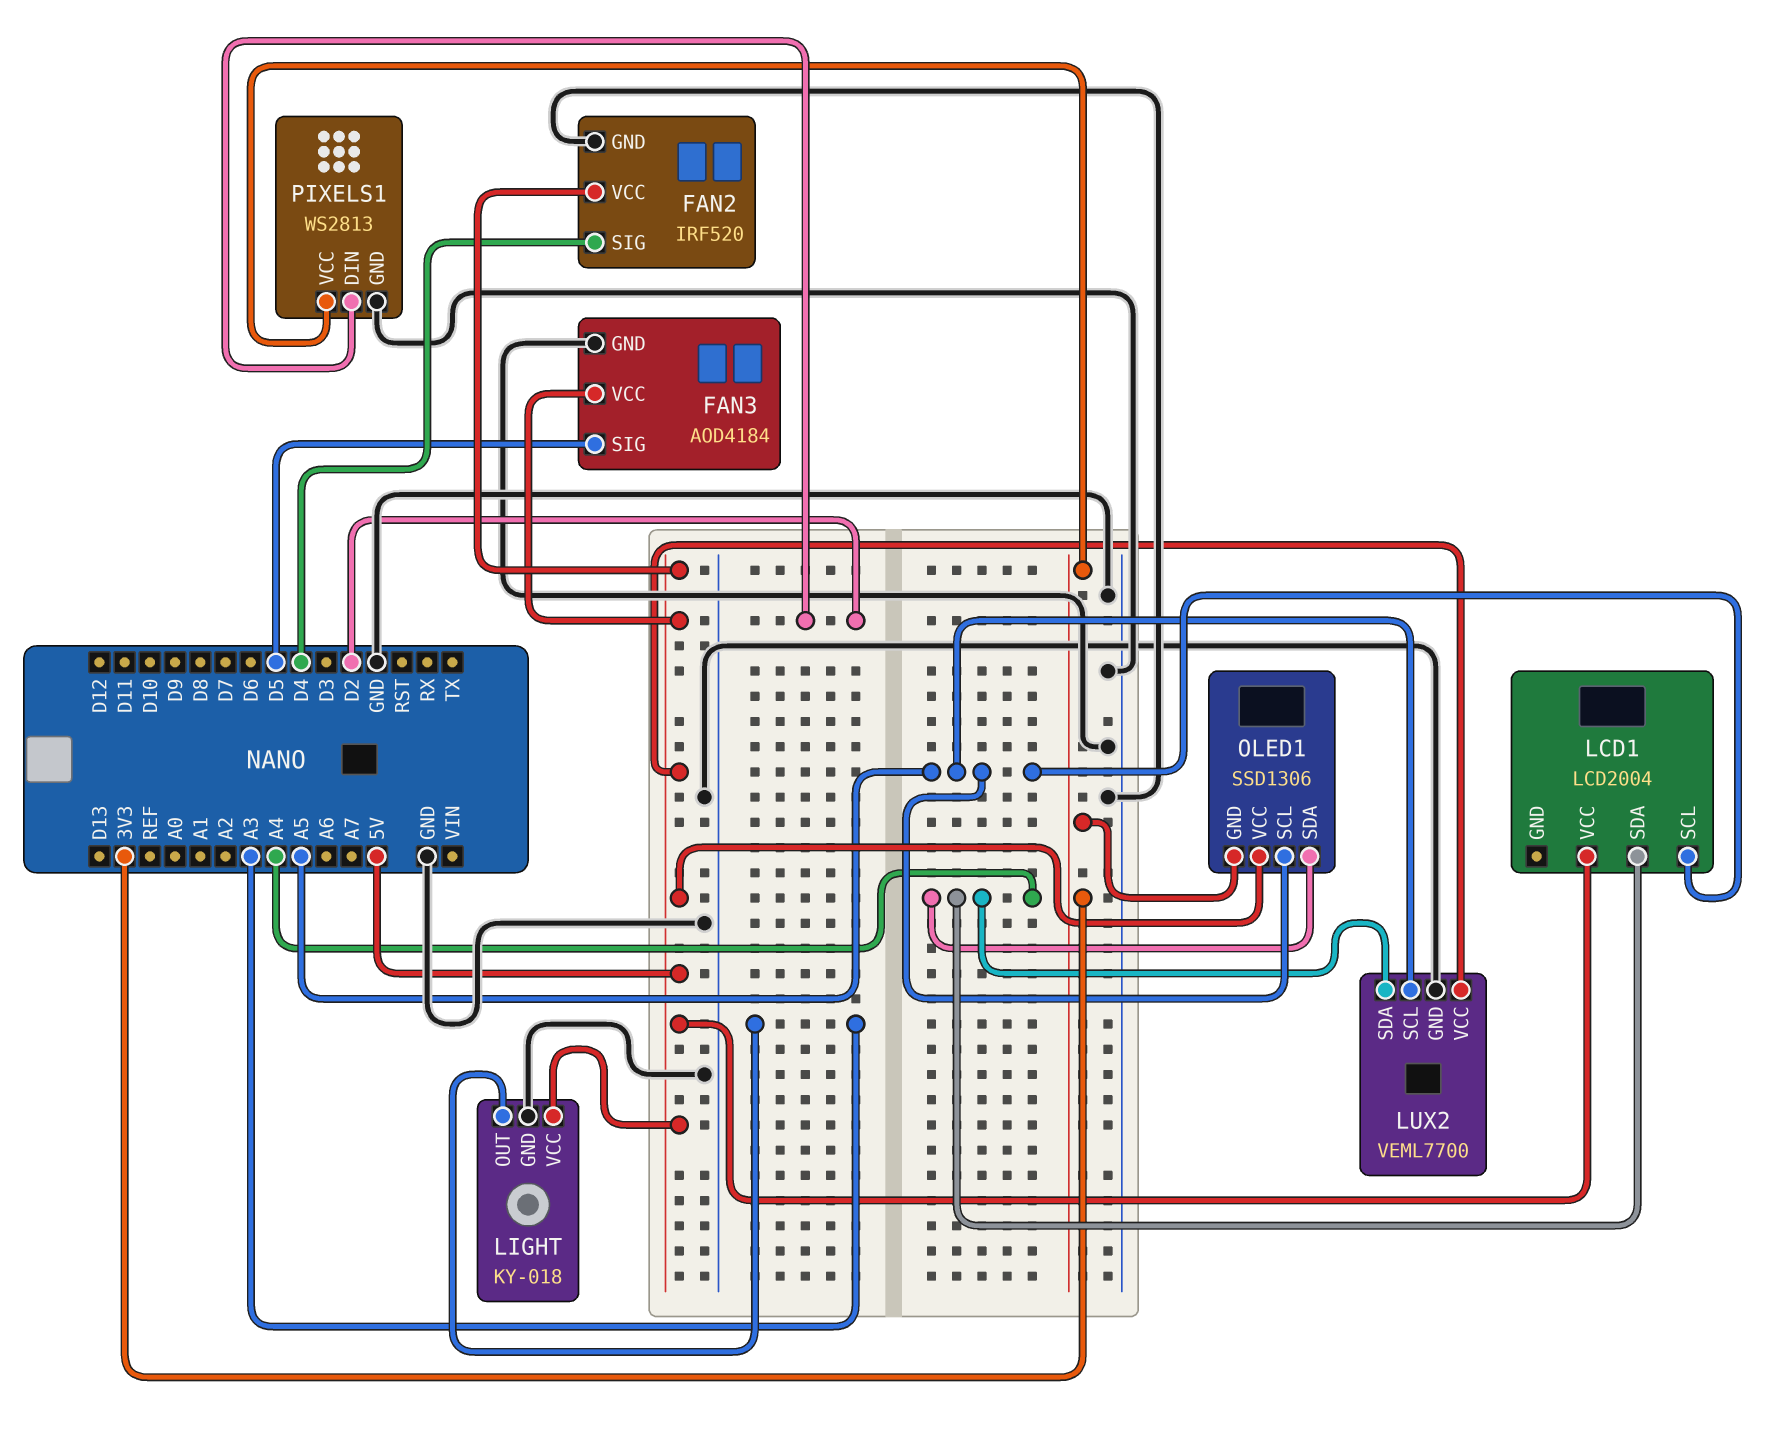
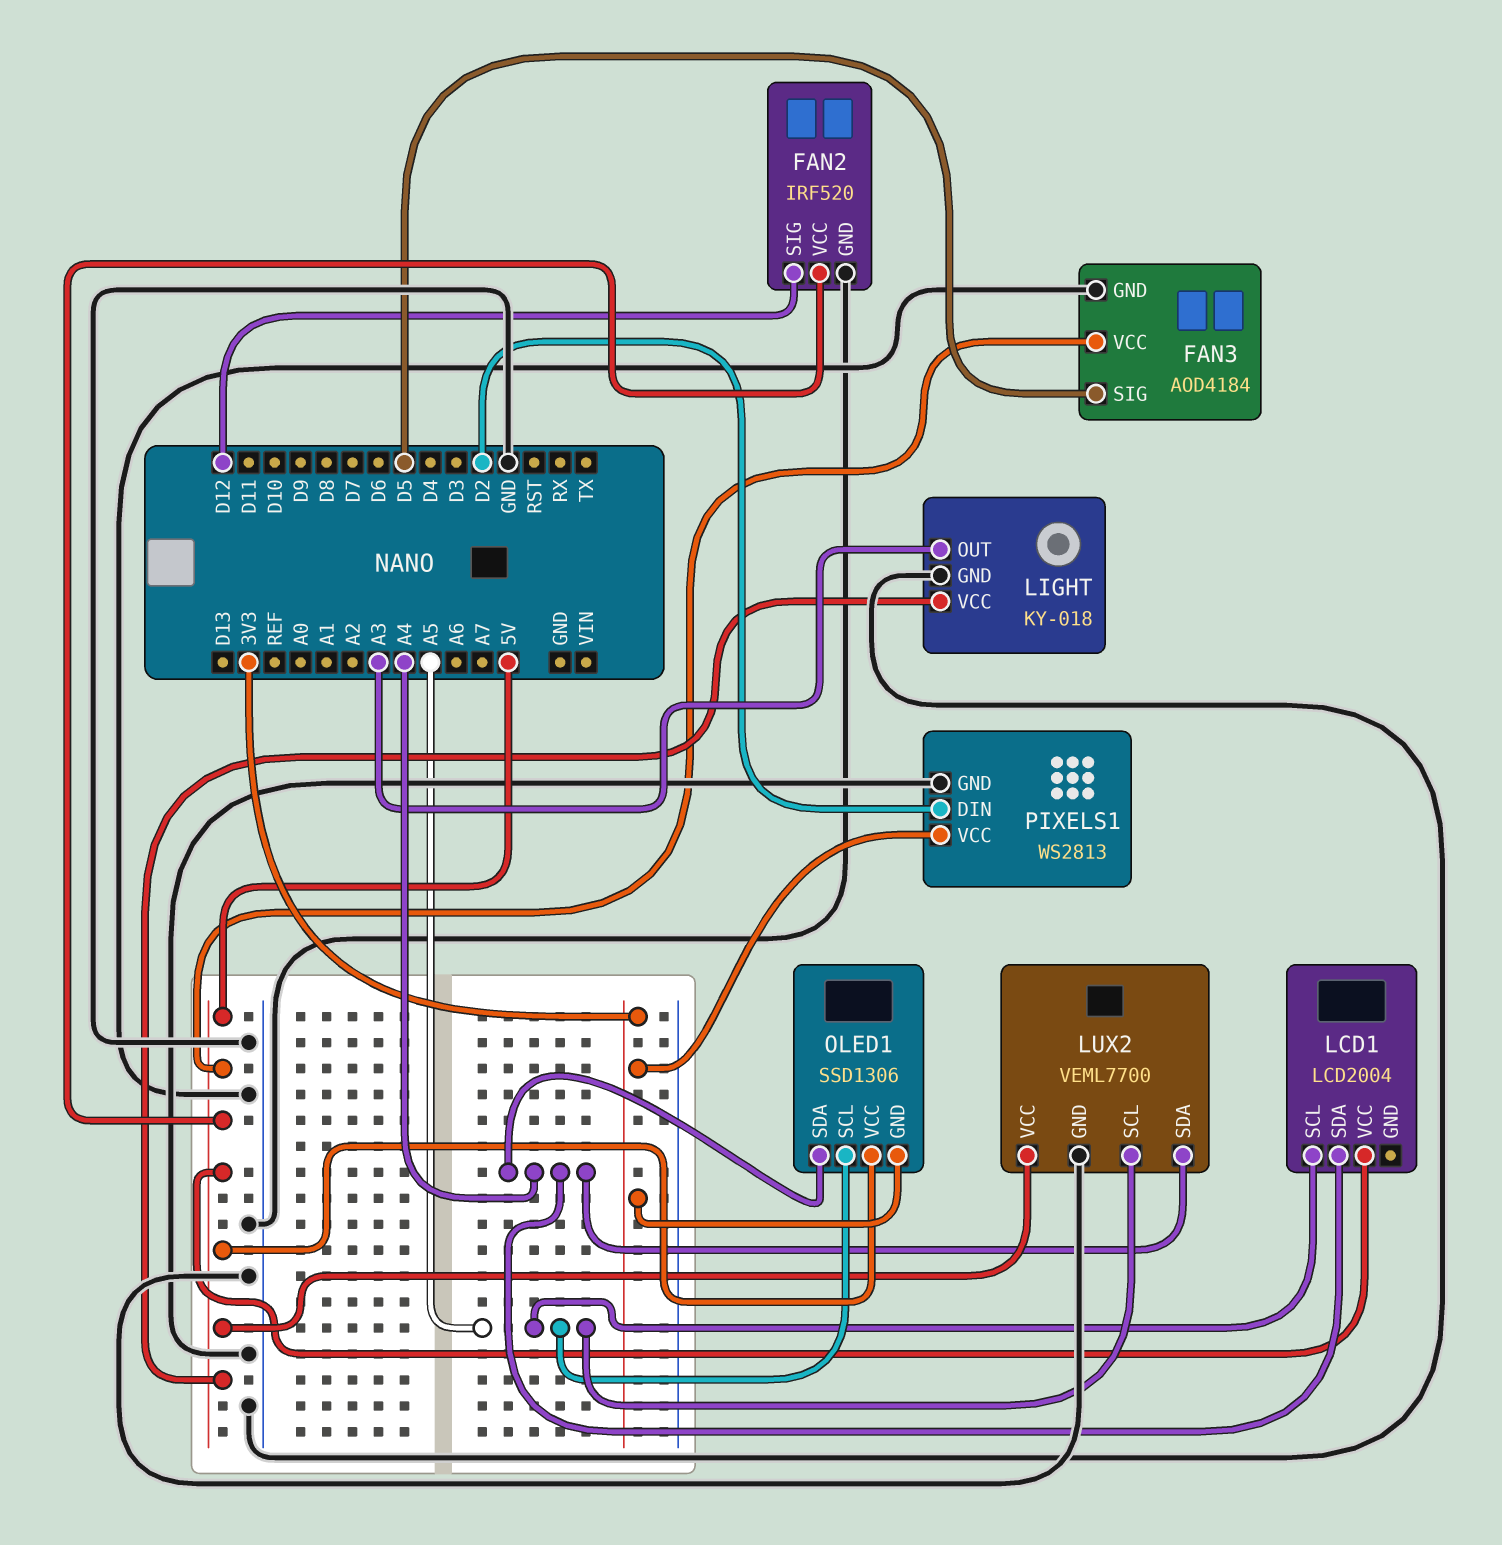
FAN2 pin SIG: D4 -> D12

